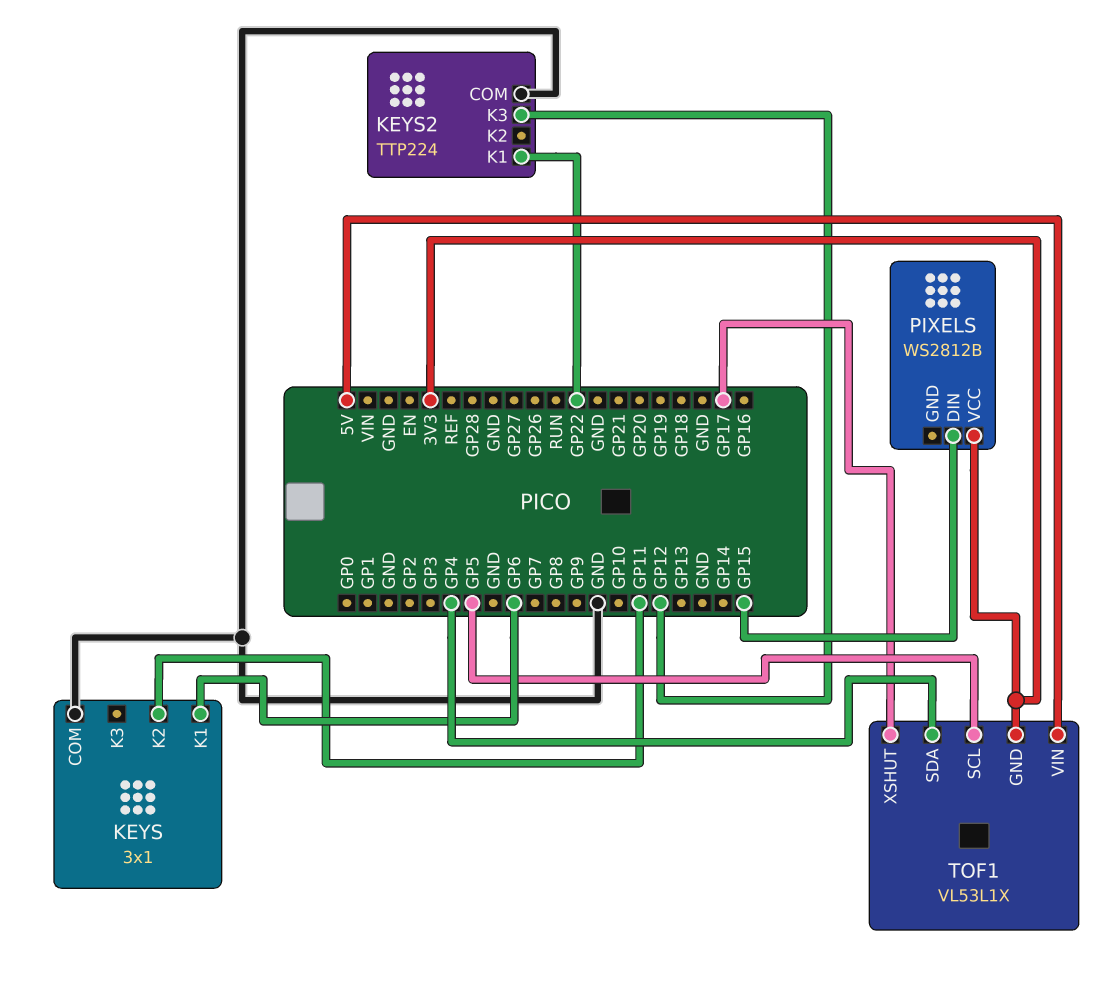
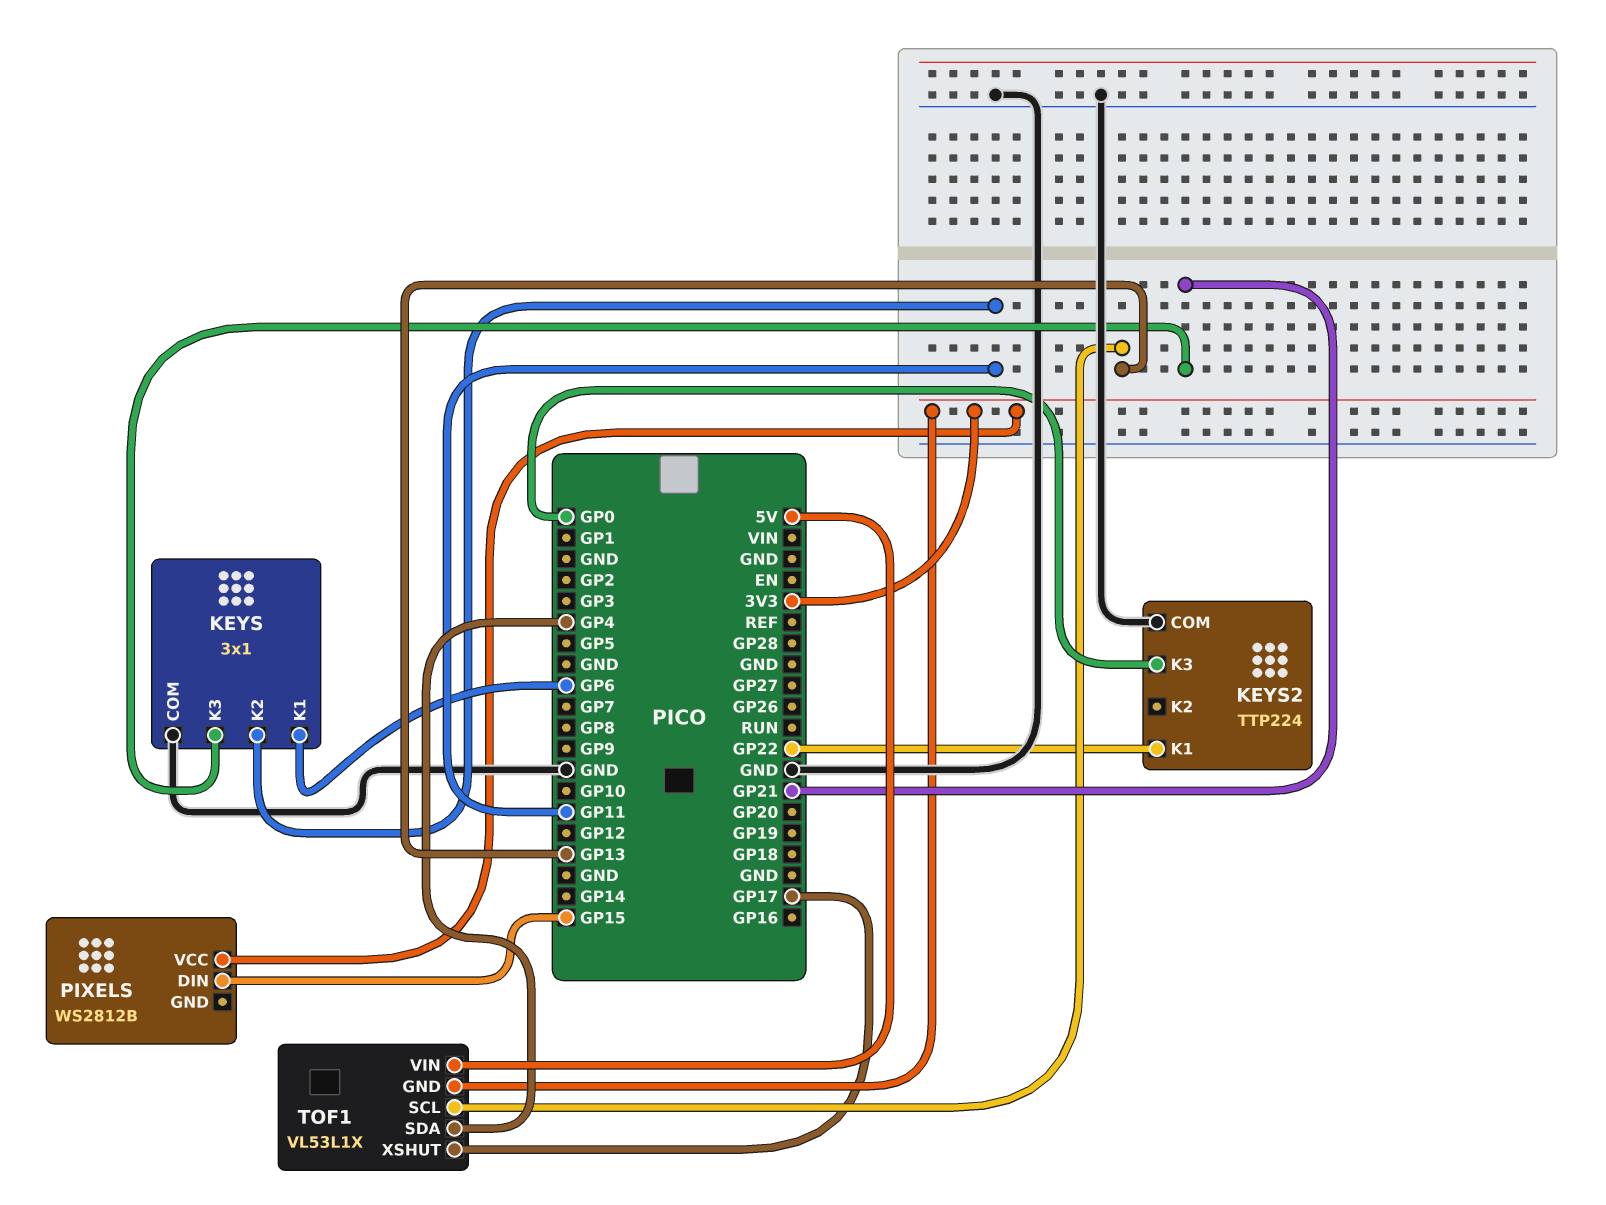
KEYS pin K3: none -> GP21
KEYS2 pin K3: GP12 -> GP0
TOF1 pin SCL: GP5 -> GP13

